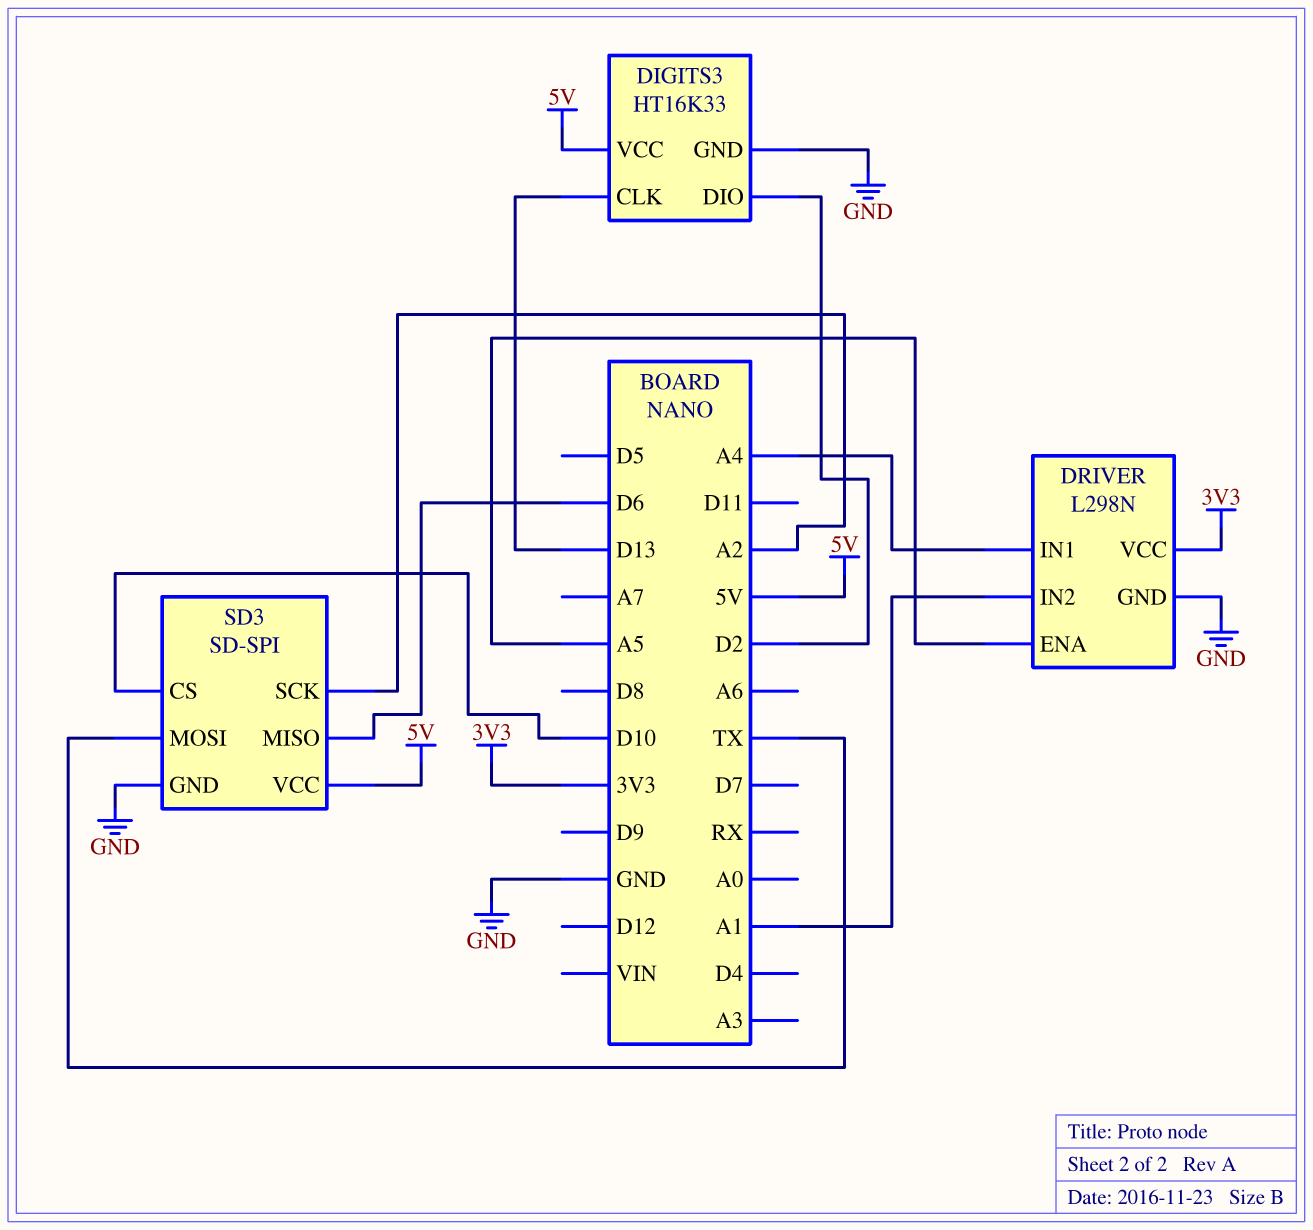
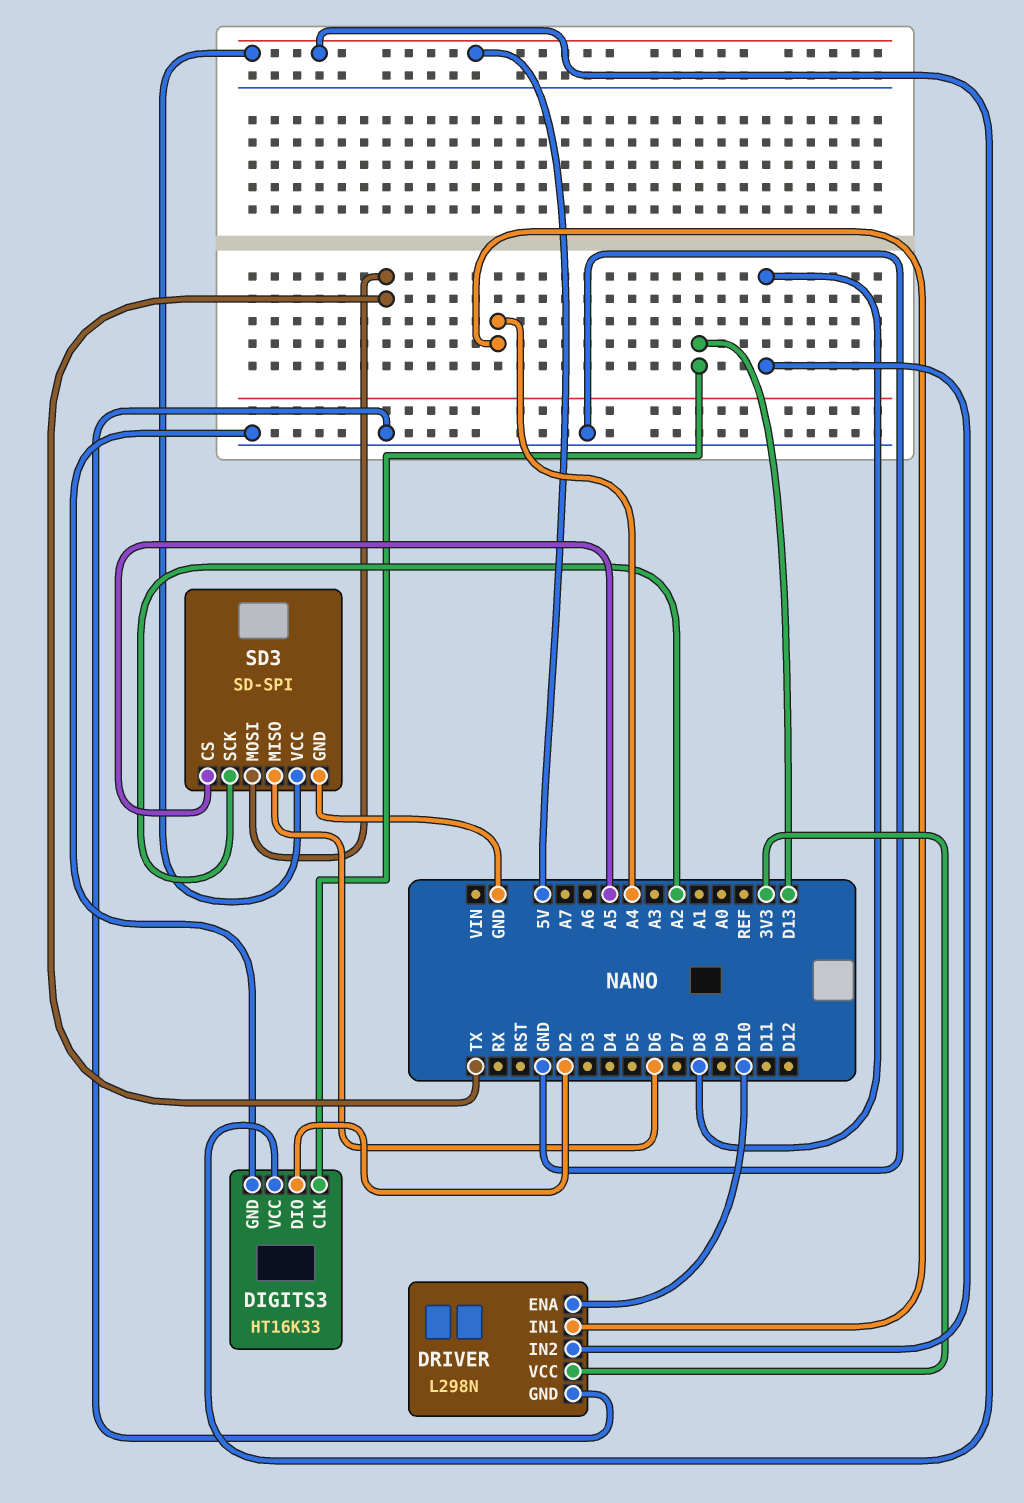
DRIVER pin ENA: A5 -> D10
DRIVER pin IN2: A1 -> D8
SD3 pin CS: D10 -> A5

